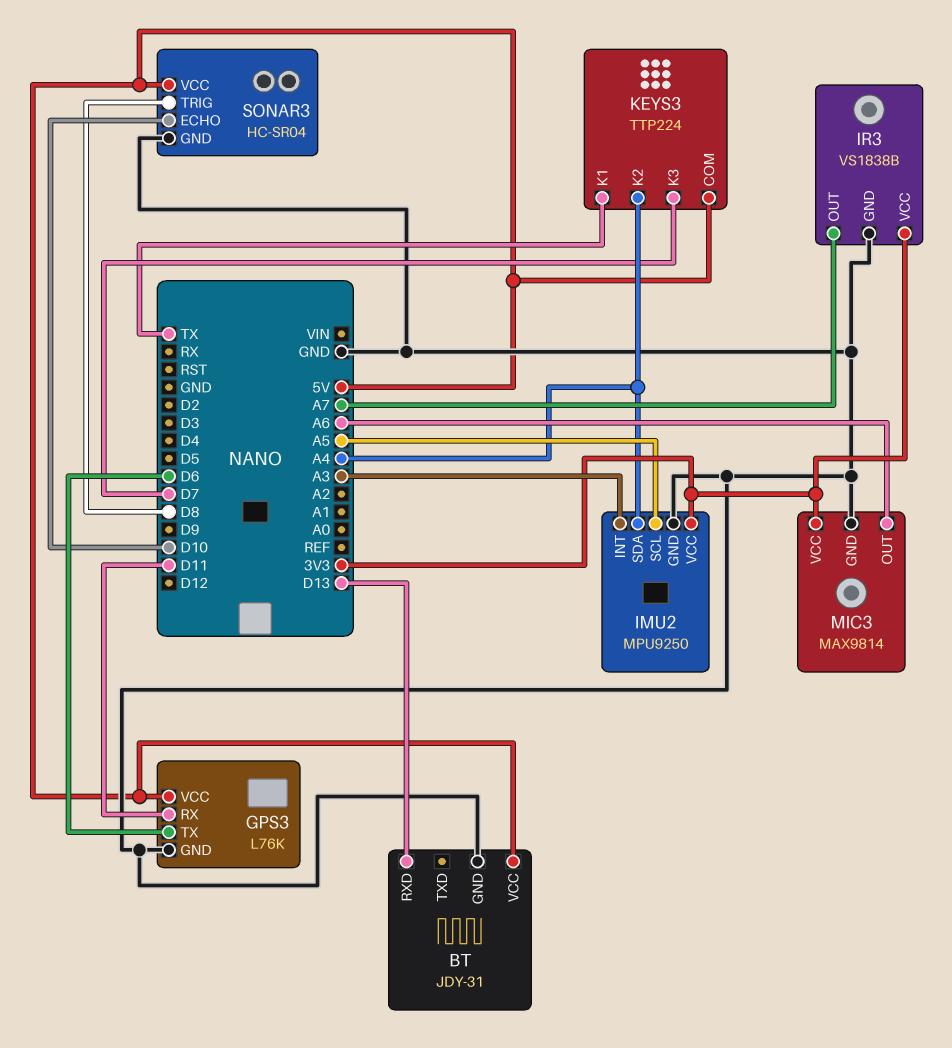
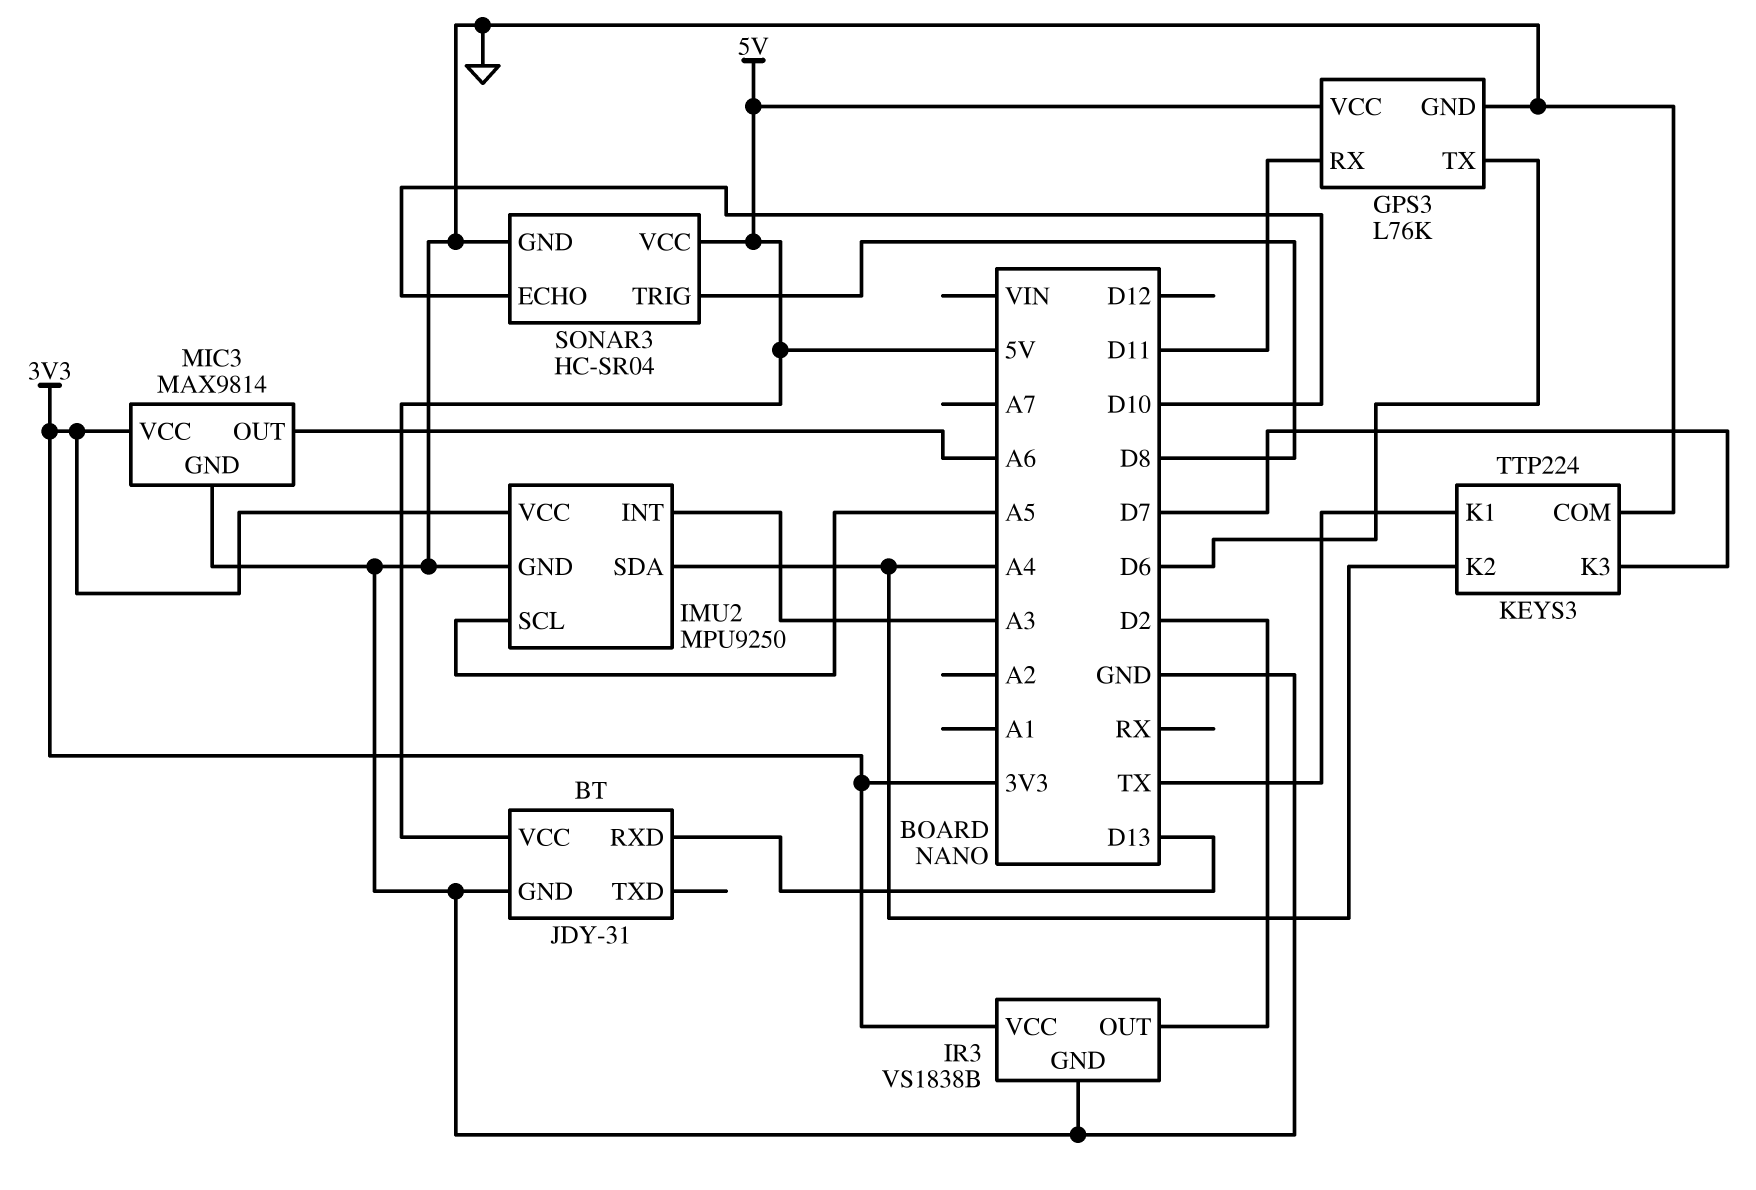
IR3 pin OUT: A7 -> D2
KEYS3 pin COM: 5V -> GND

